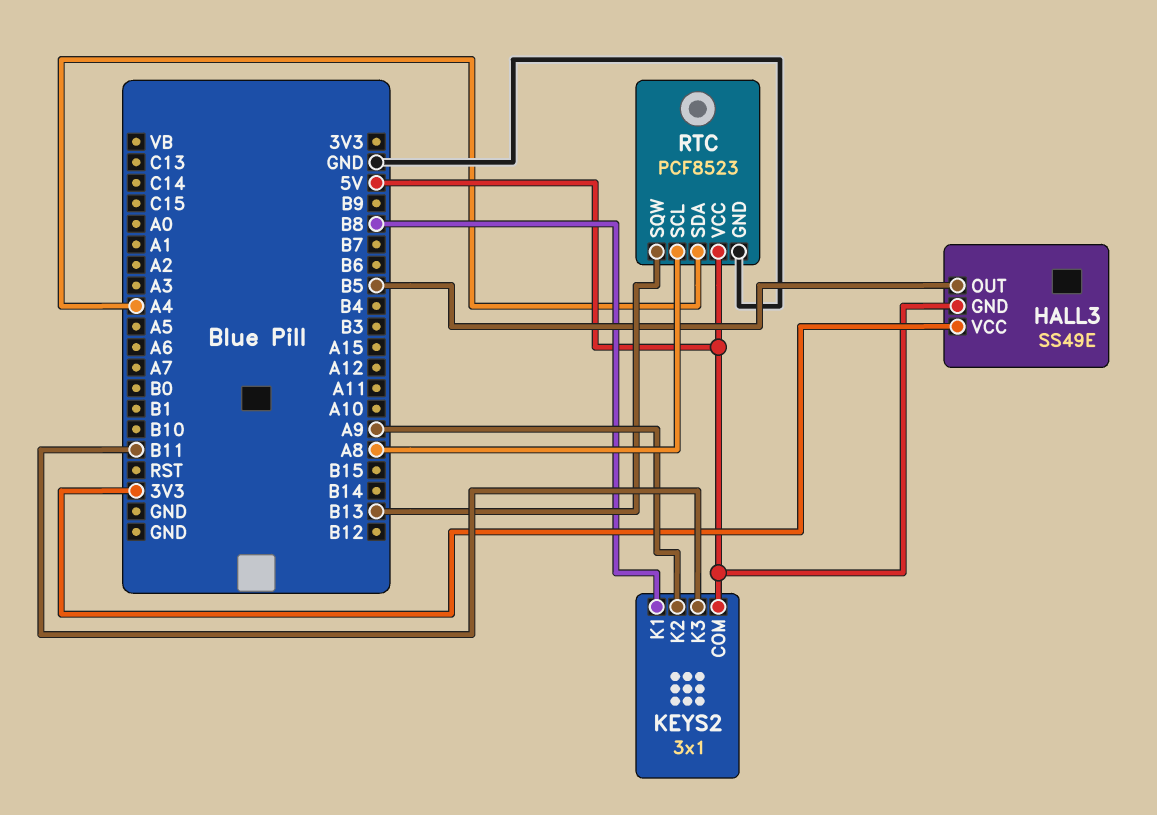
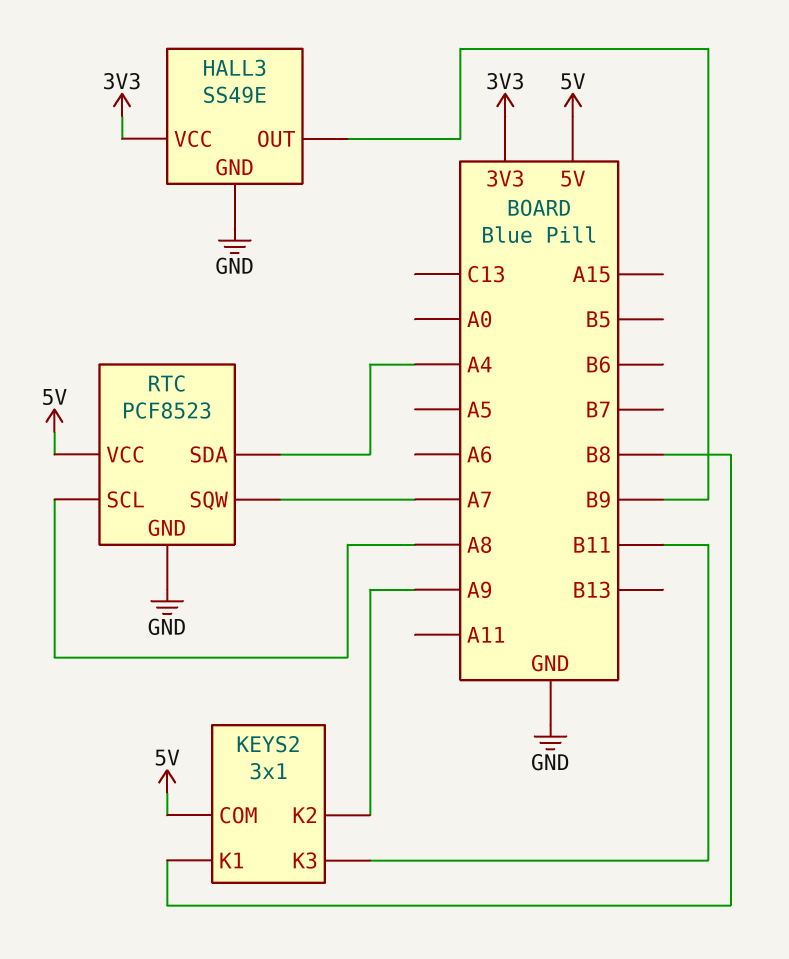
HALL3 pin GND: 5V -> GND
HALL3 pin OUT: B5 -> B9
RTC pin SQW: B13 -> A7

